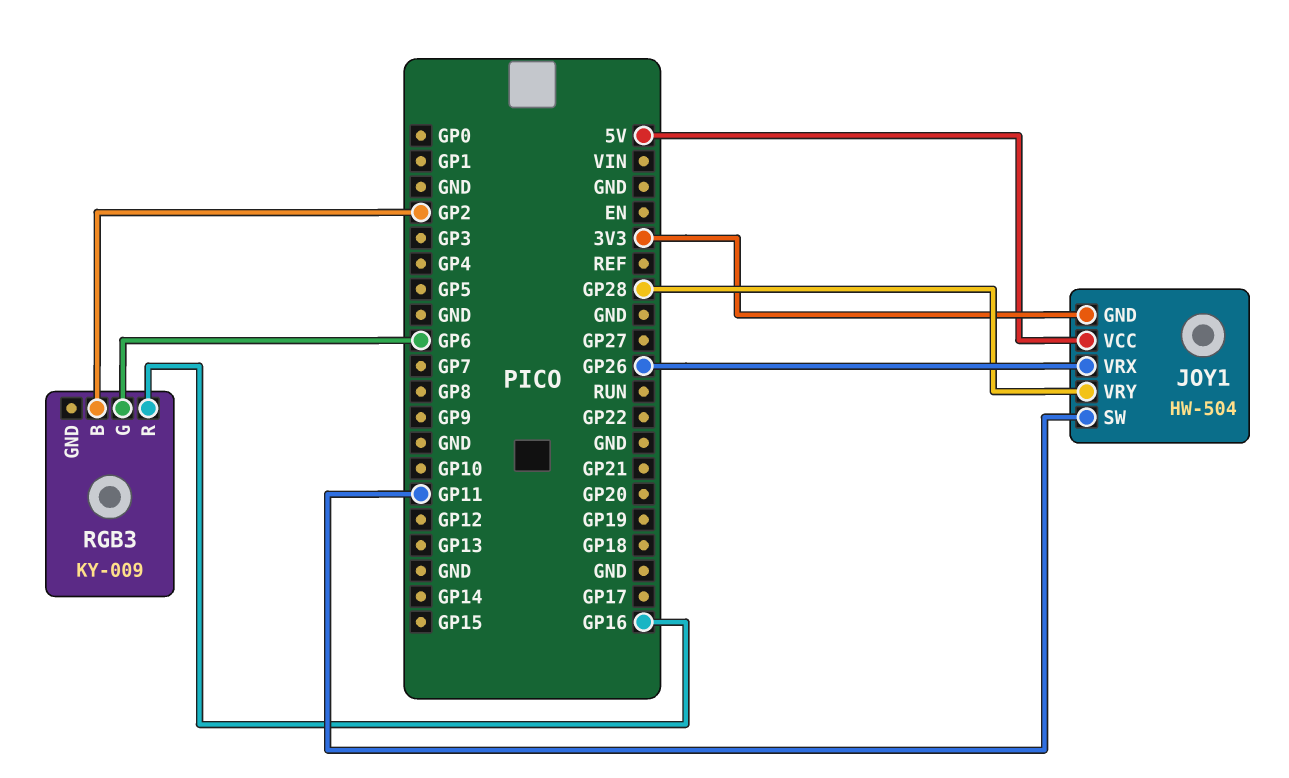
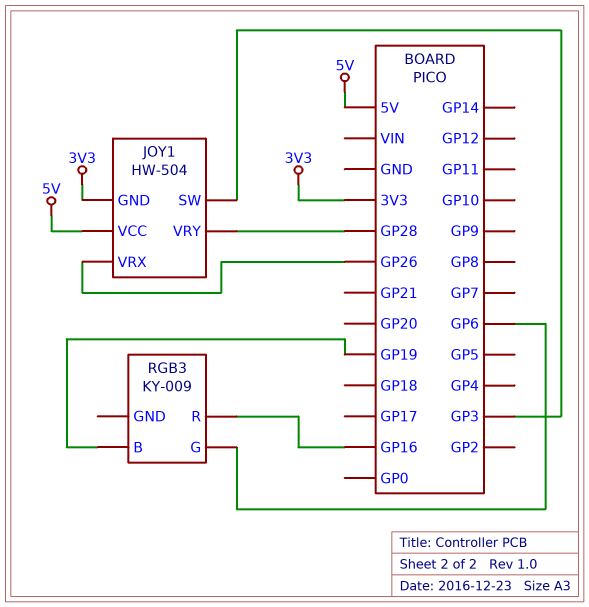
JOY1 pin SW: GP11 -> GP3
RGB3 pin B: GP2 -> GP19

